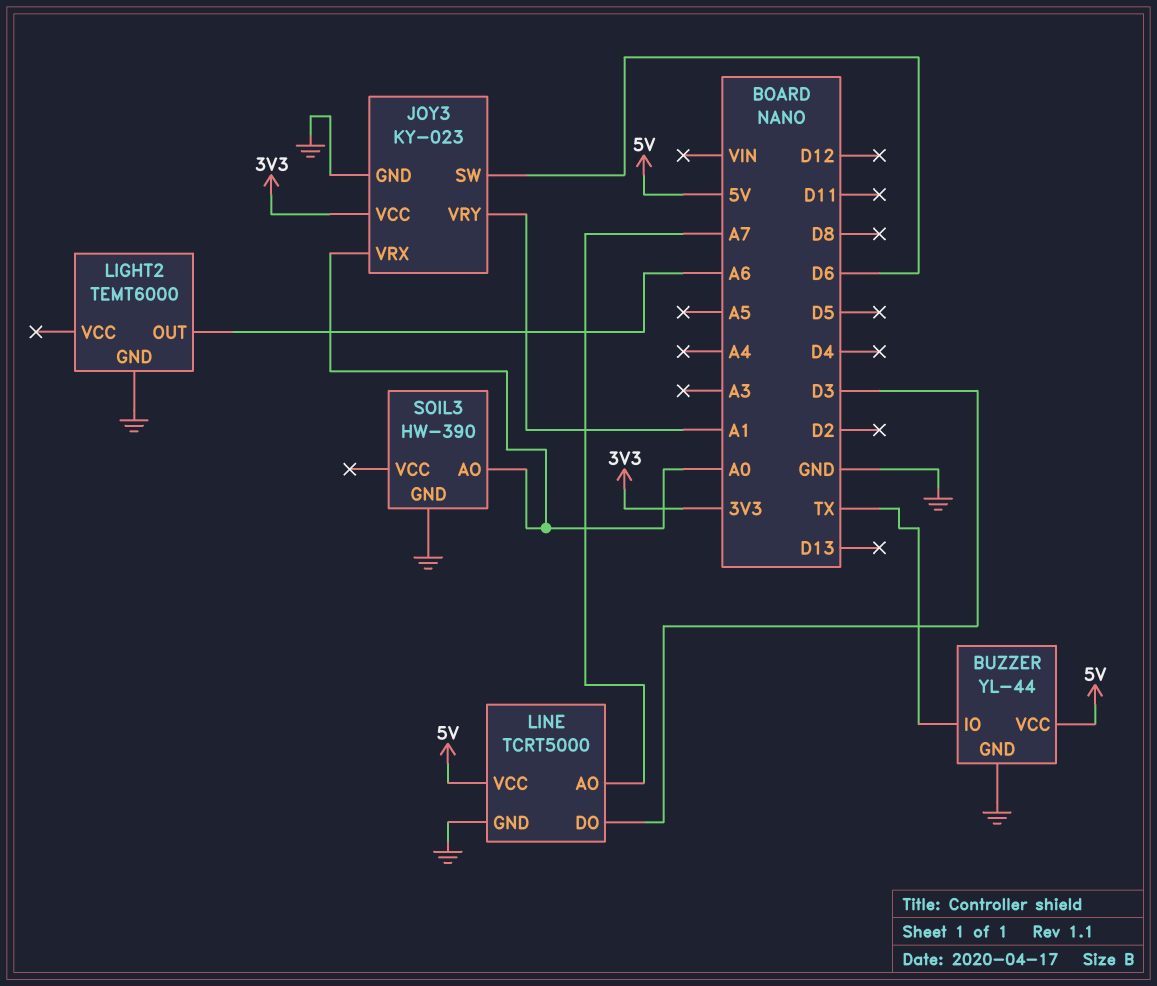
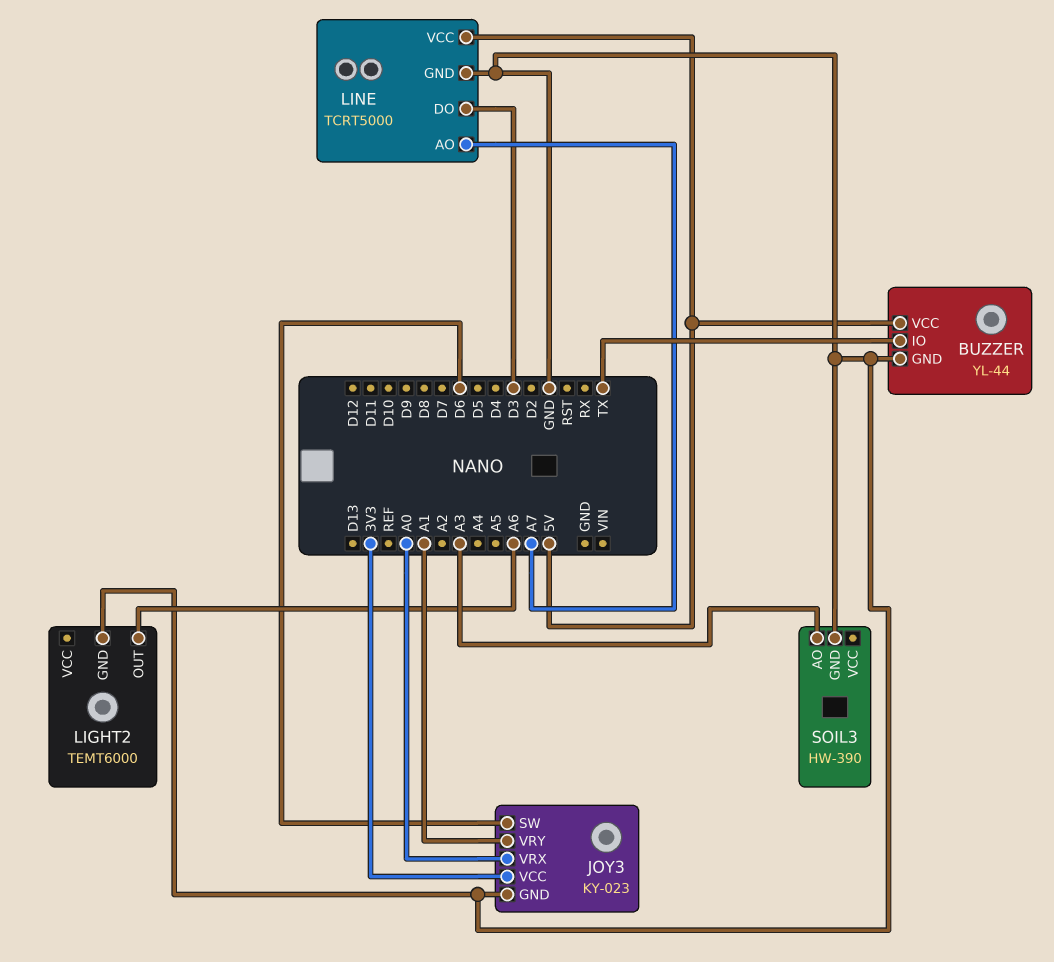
SOIL3 pin AO: A0 -> A3

